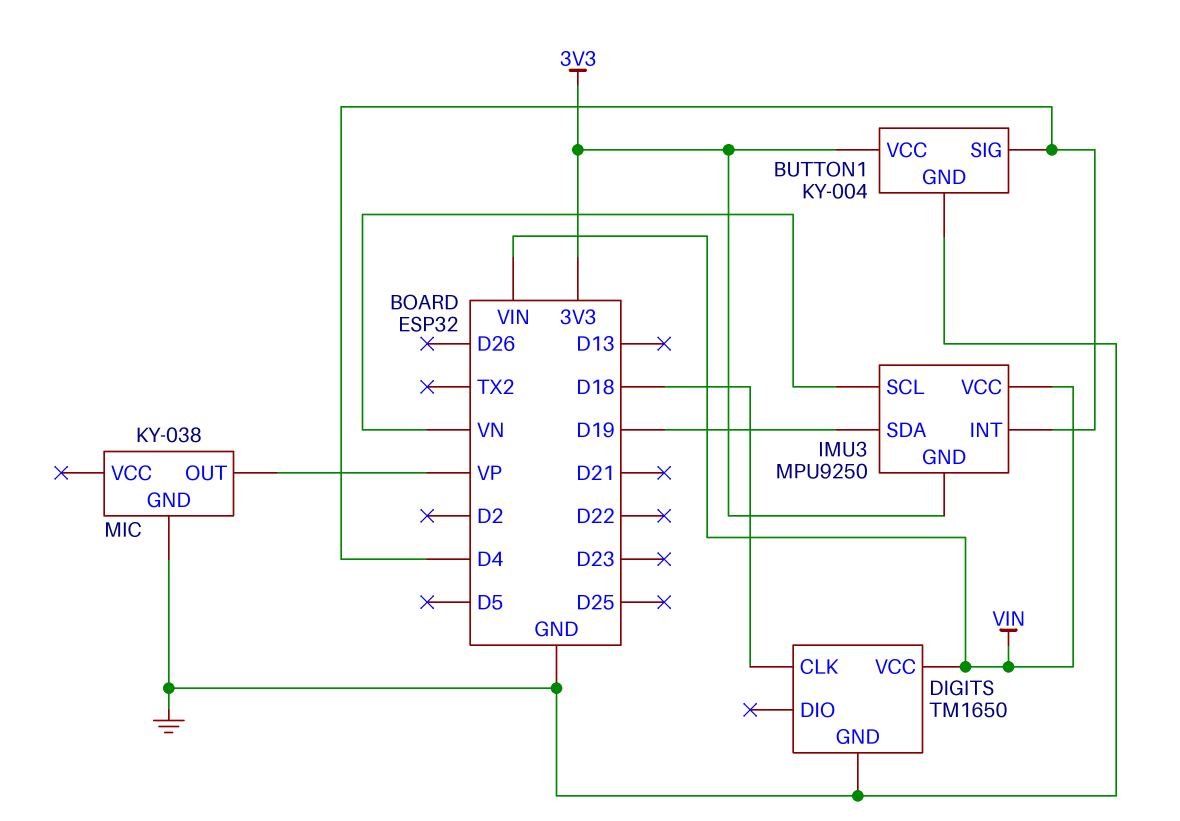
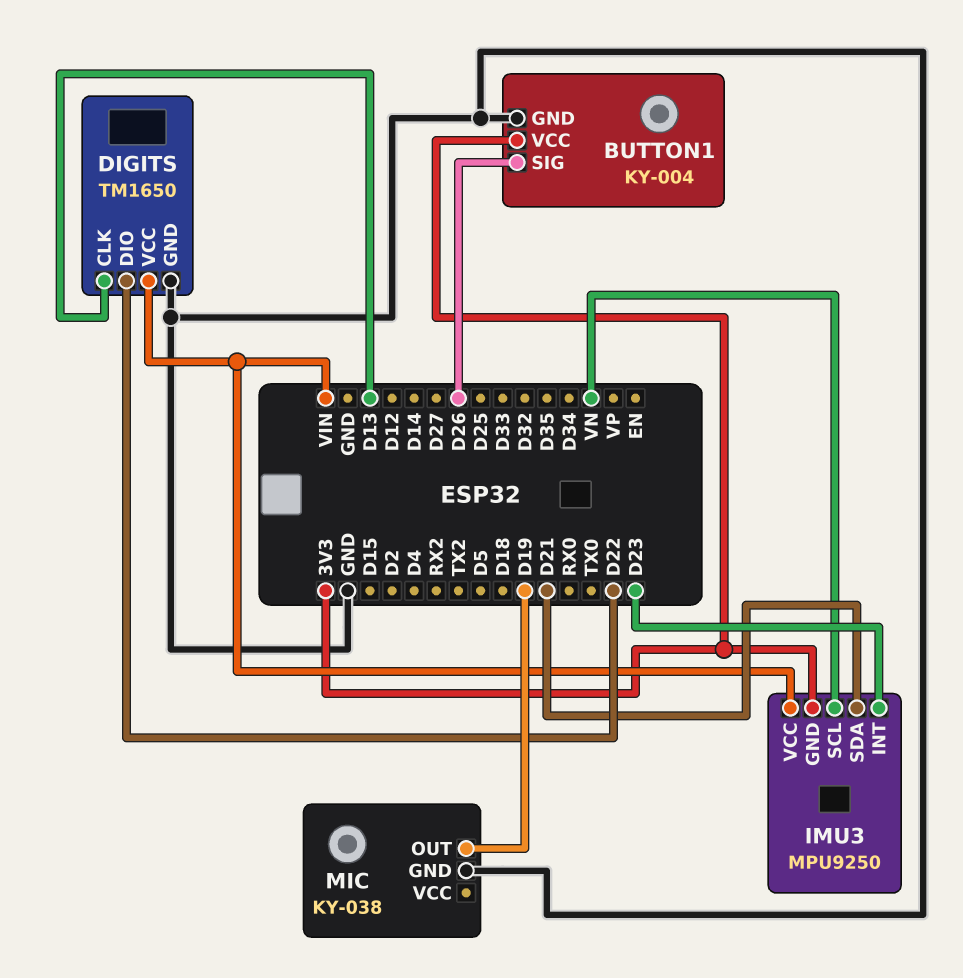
BUTTON1 pin SIG: D4 -> D26
DIGITS pin CLK: D18 -> D13
DIGITS pin DIO: none -> D22
IMU3 pin INT: D4 -> D23
IMU3 pin SDA: D19 -> D21
MIC pin OUT: VP -> D19

